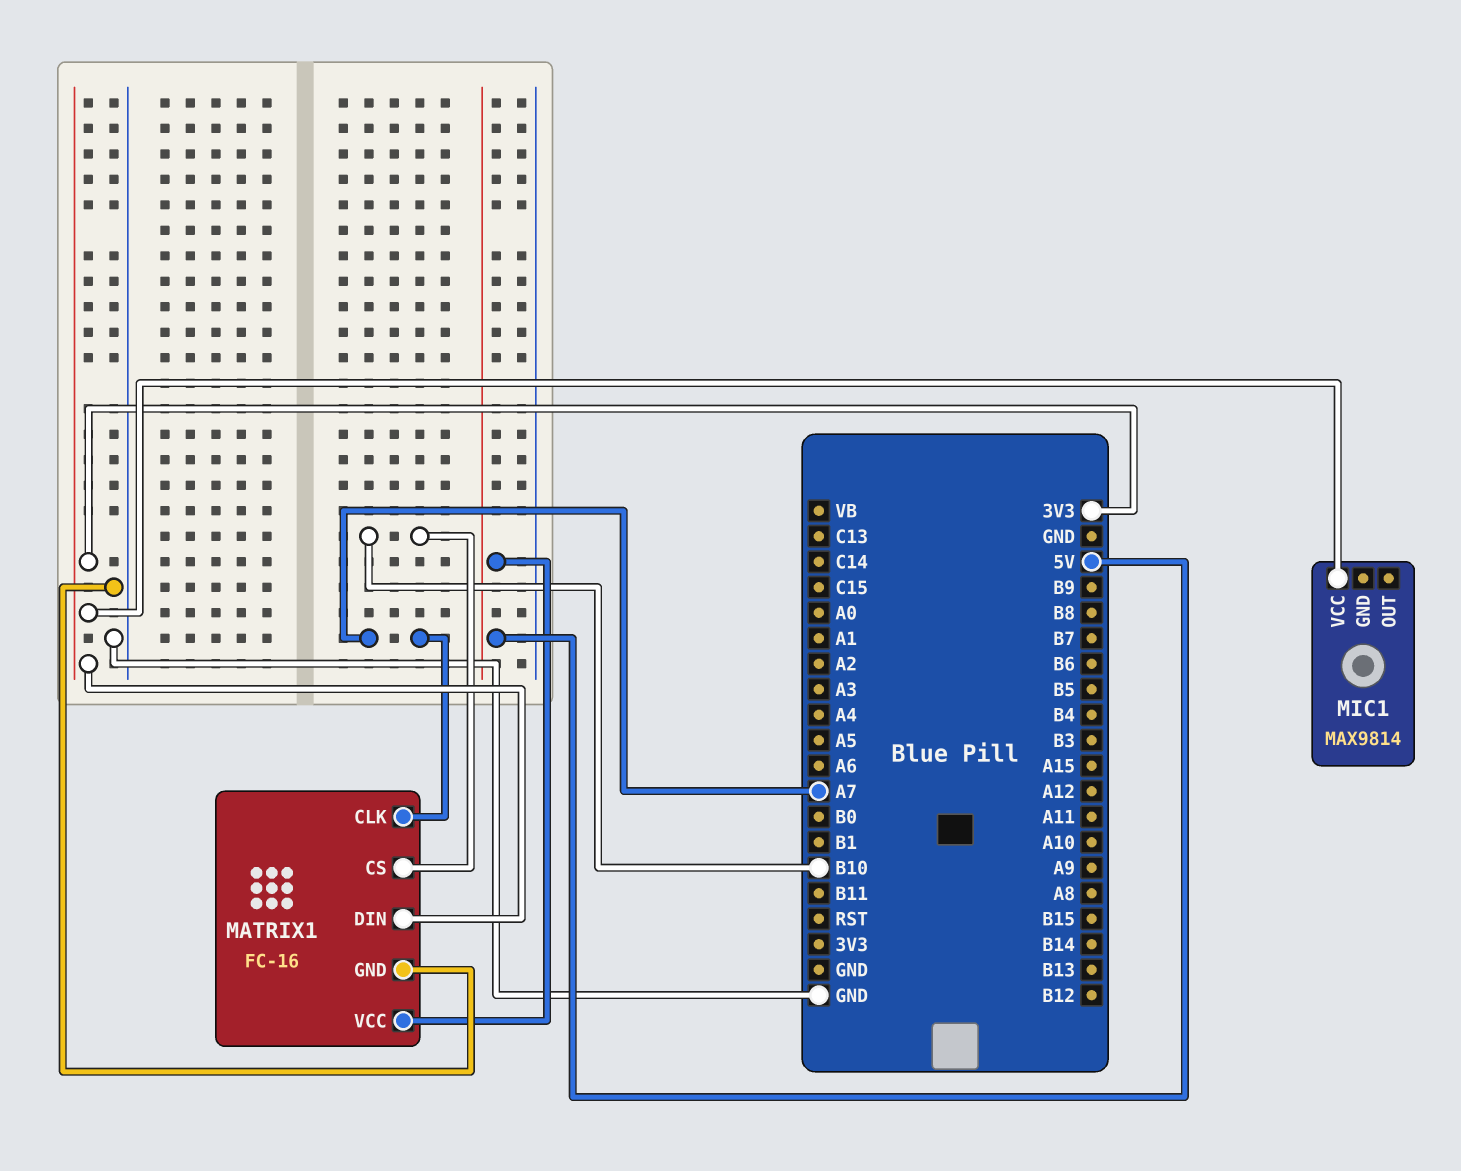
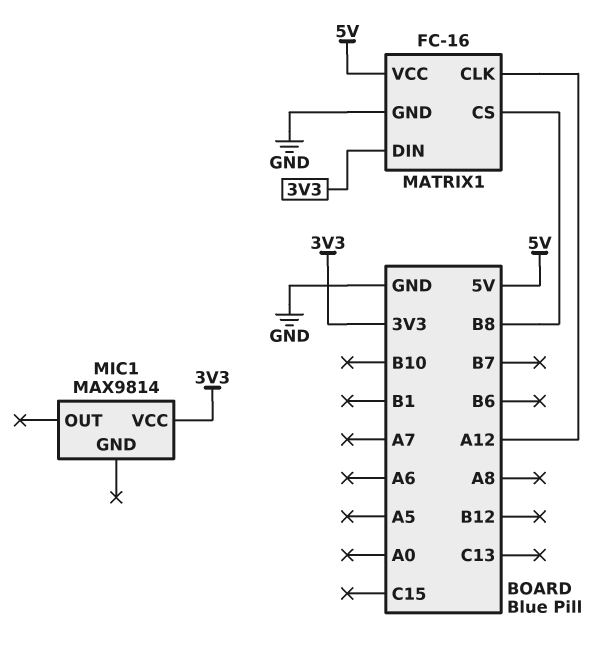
MATRIX1 pin CLK: A7 -> A12
MATRIX1 pin CS: B10 -> B8

